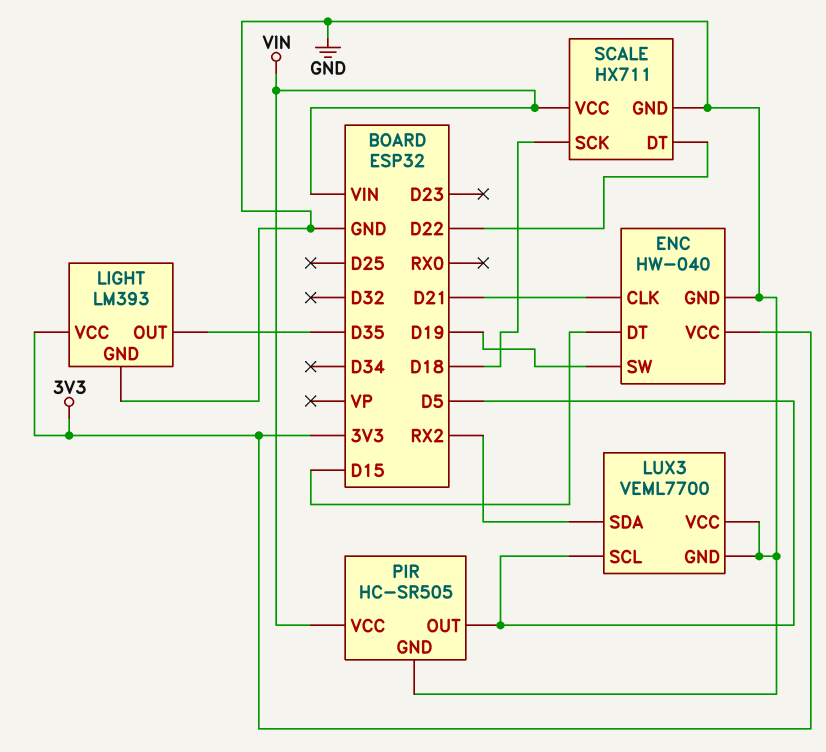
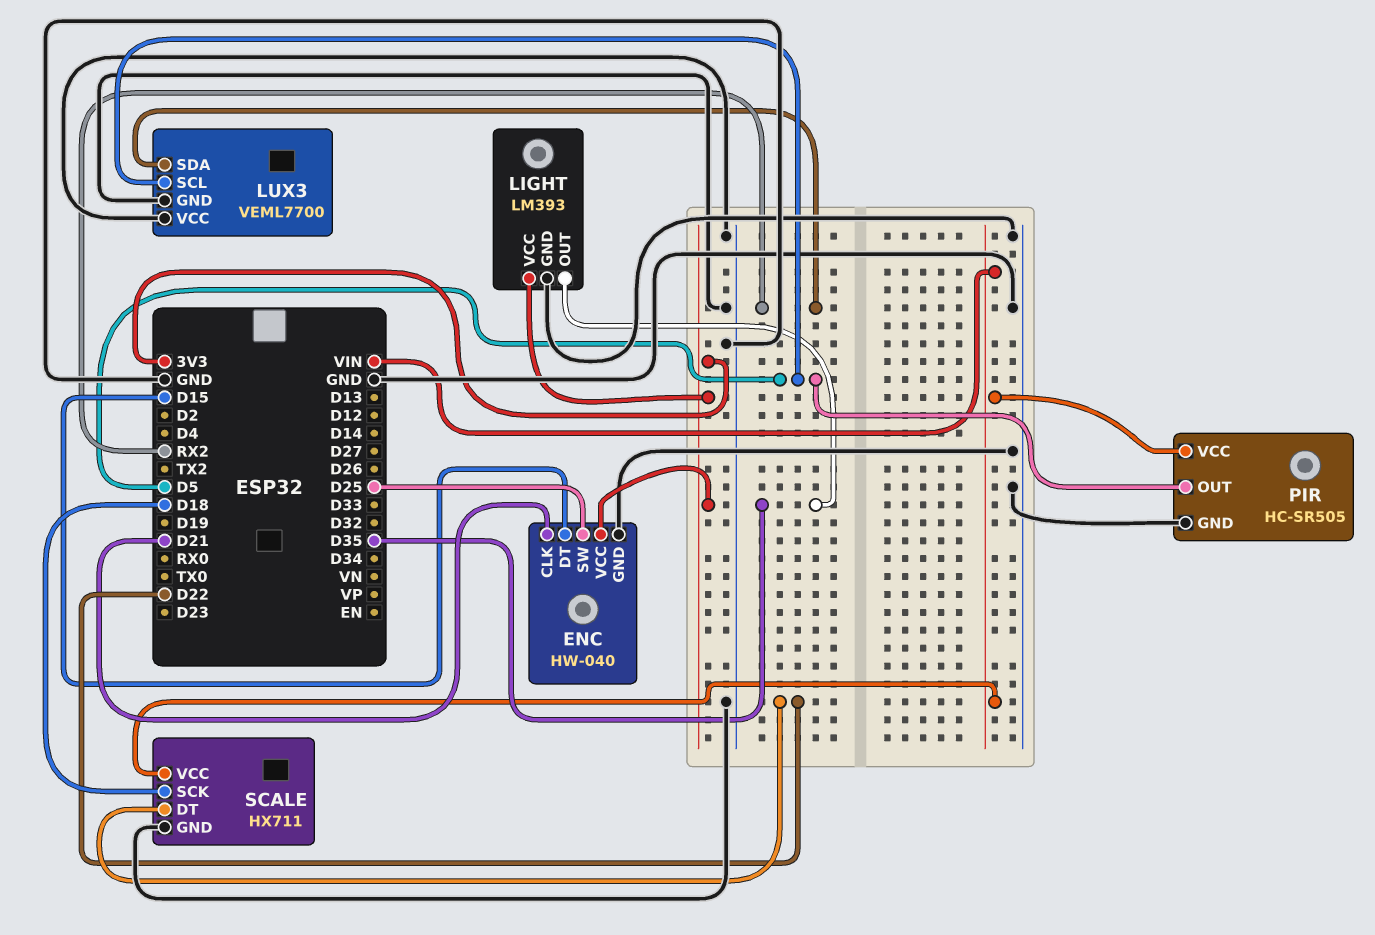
ENC pin SW: D19 -> D25

